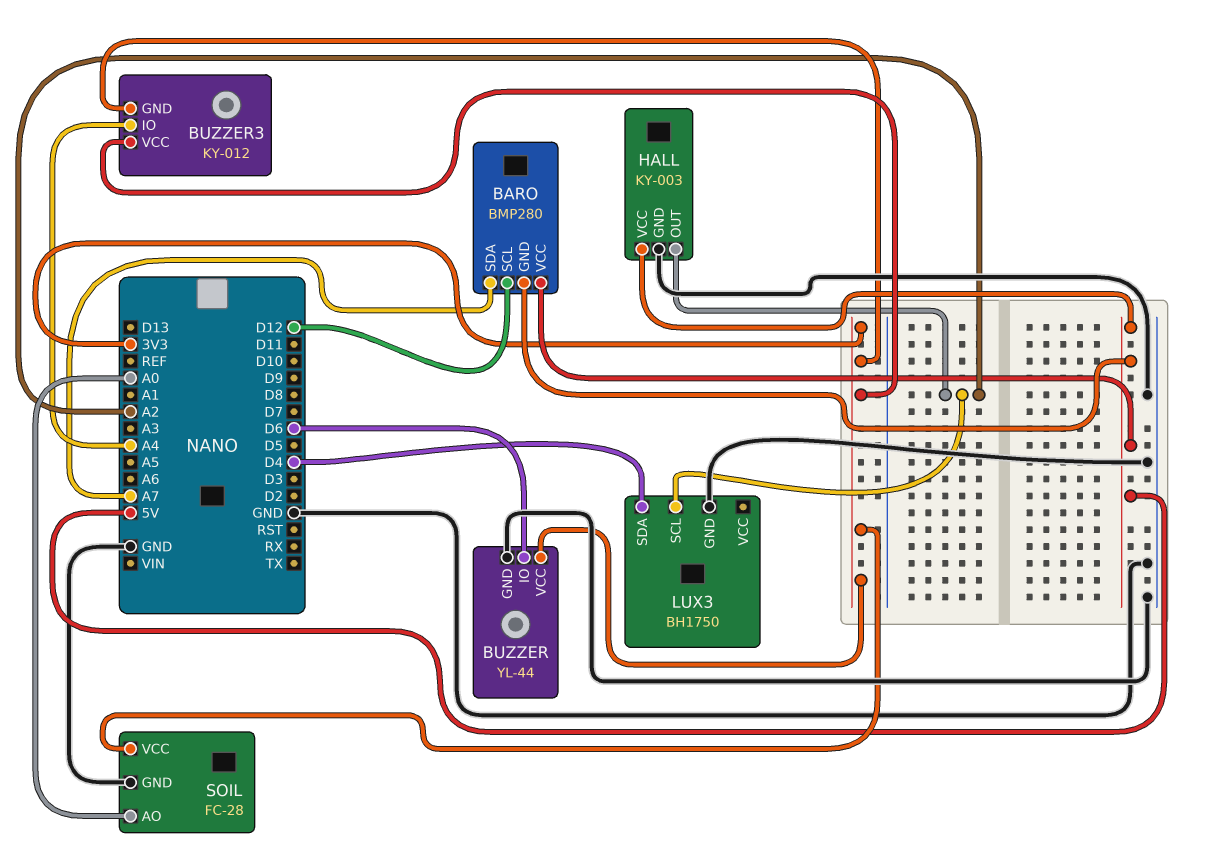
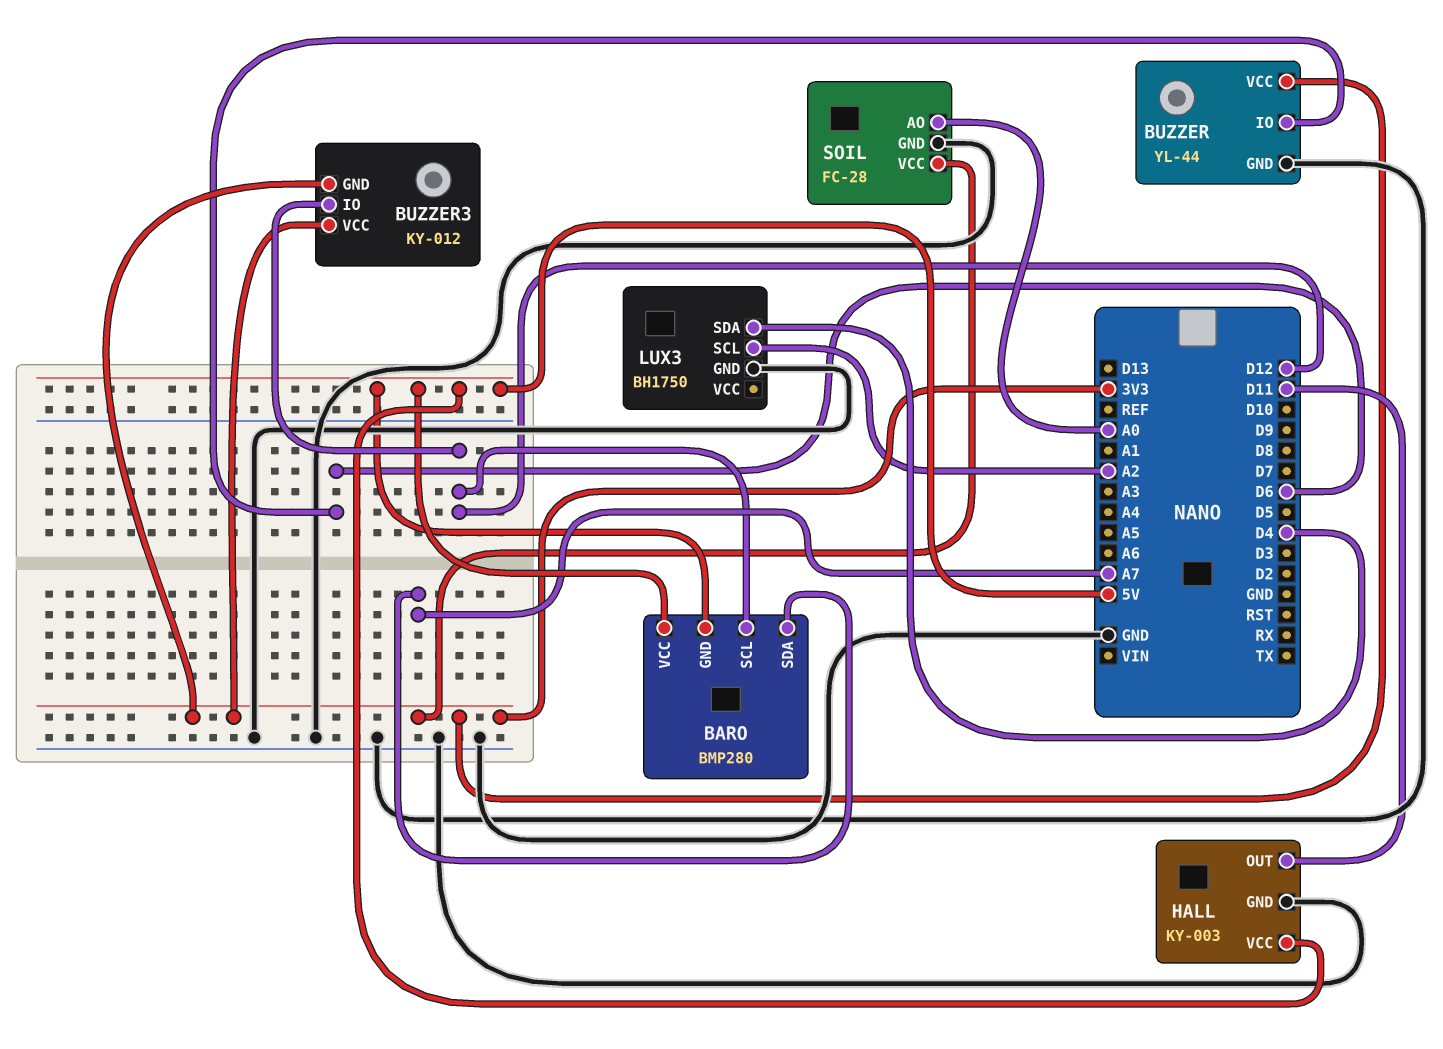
BUZZER3 pin IO: A4 -> D12
HALL pin OUT: A2 -> D11

